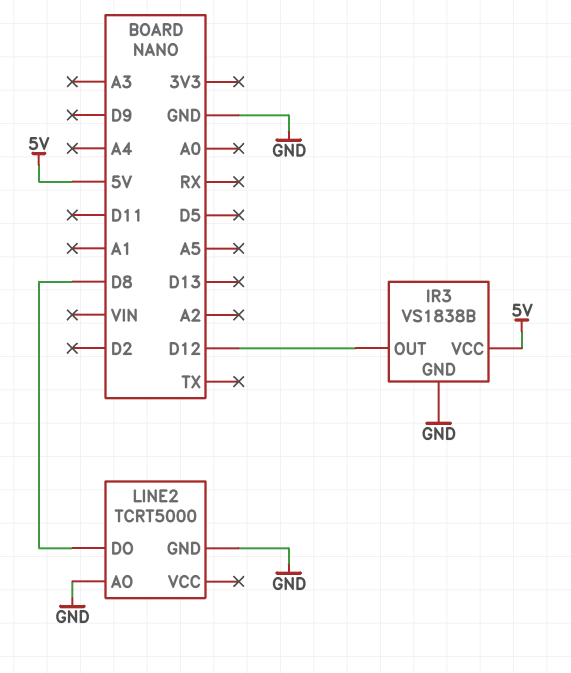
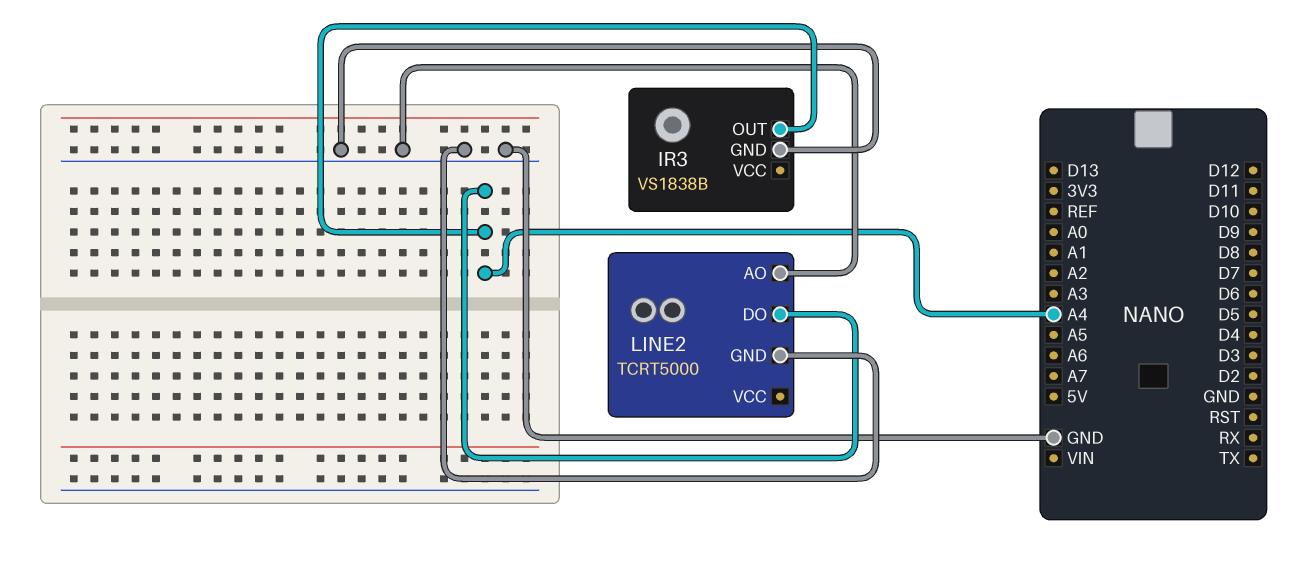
IR3 pin OUT: D12 -> A4
IR3 pin VCC: 5V -> none
LINE2 pin DO: D8 -> A4

